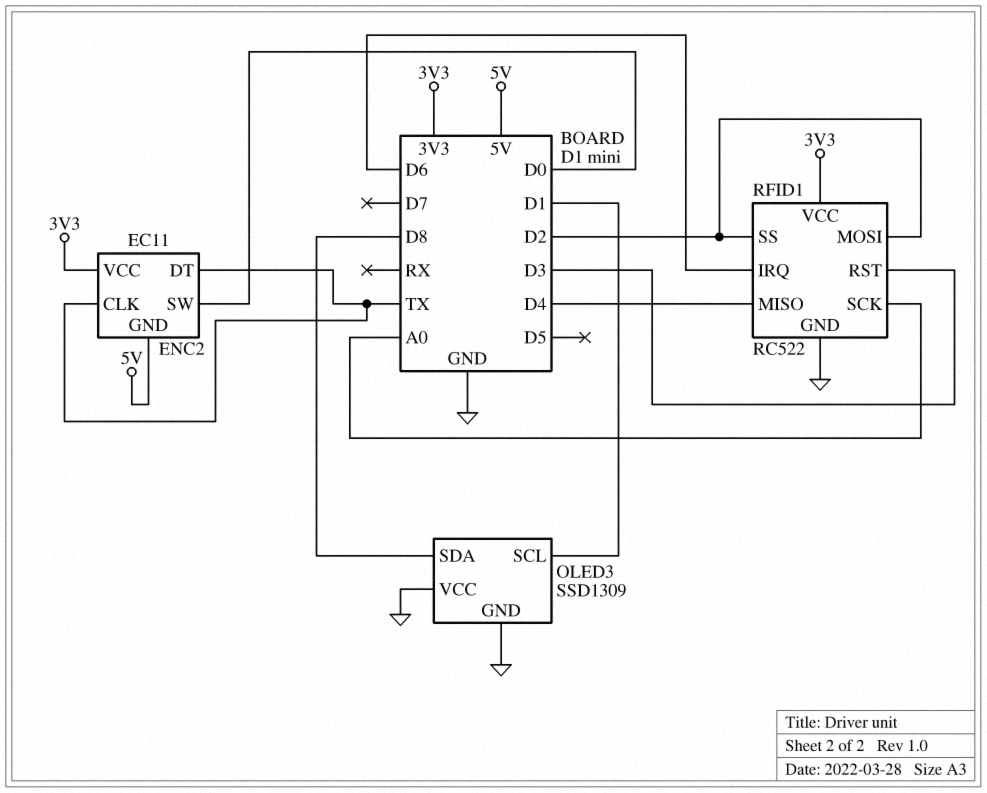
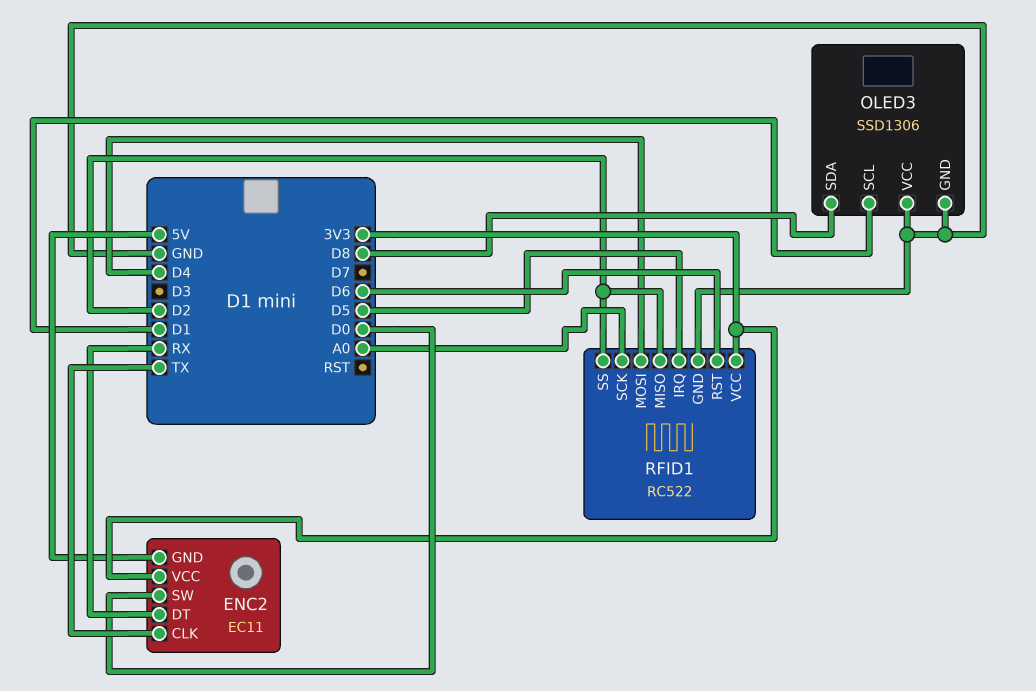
ENC2 pin DT: TX -> RX
OLED3: SSD1309 -> SSD1306
RFID1 pin IRQ: D6 -> D5
RFID1 pin MISO: D4 -> D2
RFID1 pin MOSI: D2 -> D4
RFID1 pin RST: D3 -> D6

